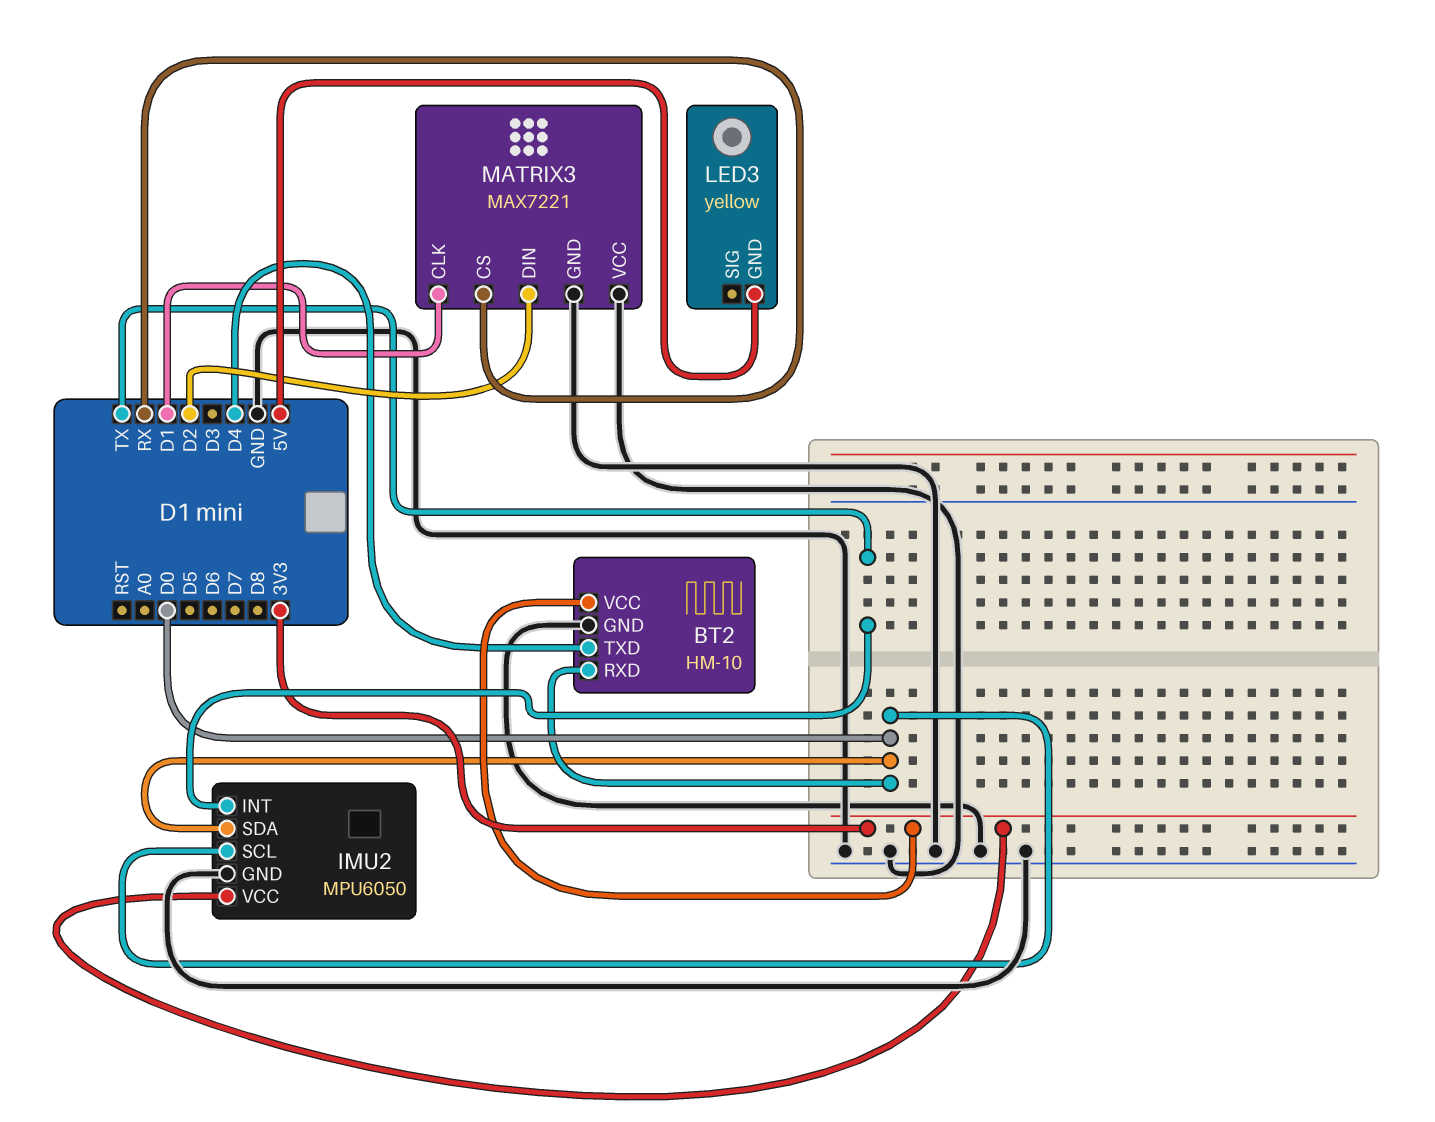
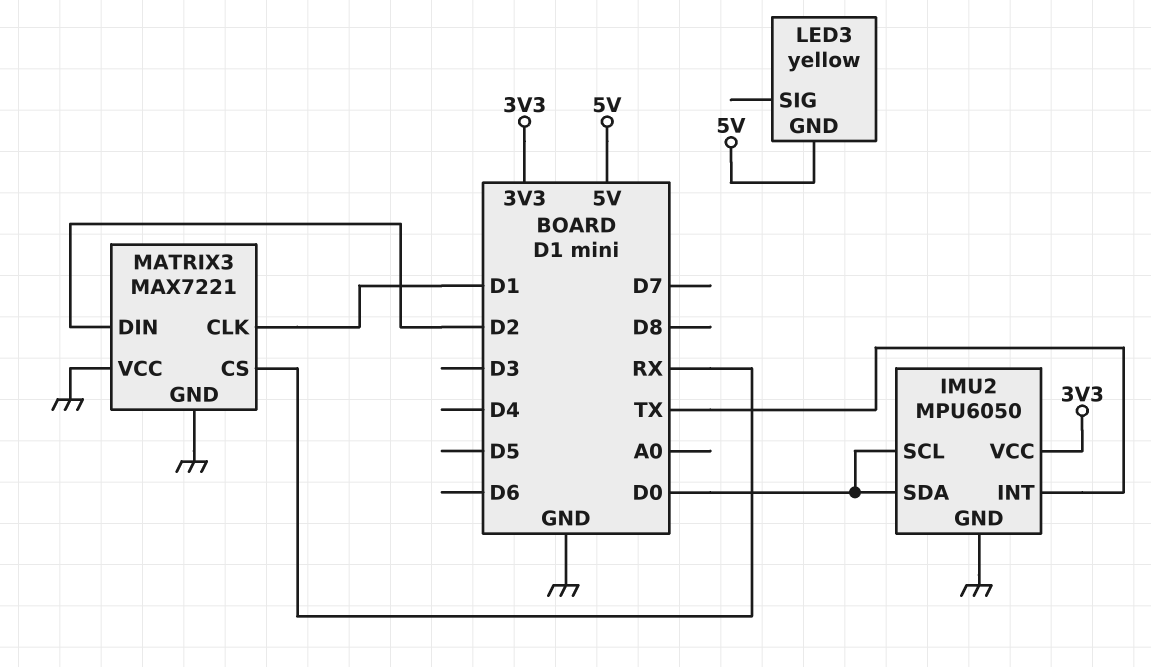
BT2: HM-10 -> none
BT2 pin GND: GND -> none
BT2 pin RXD: D0 -> none
BT2 pin TXD: D4 -> none
BT2 pin VCC: 3V3 -> none

